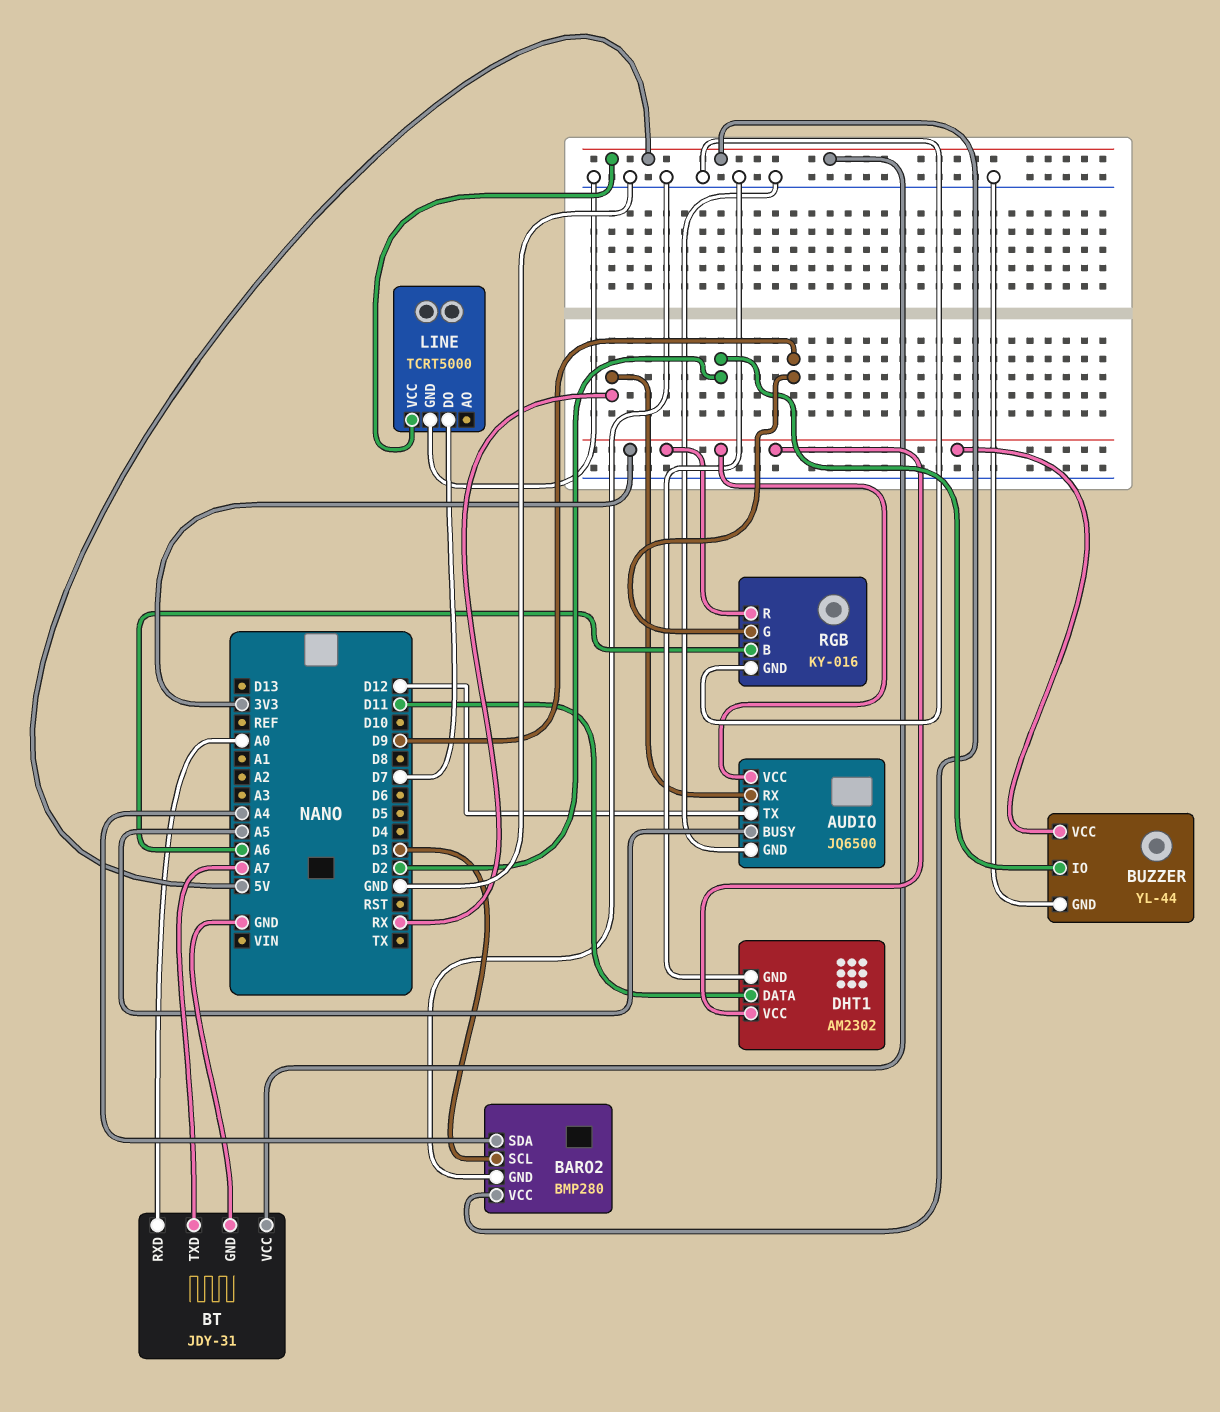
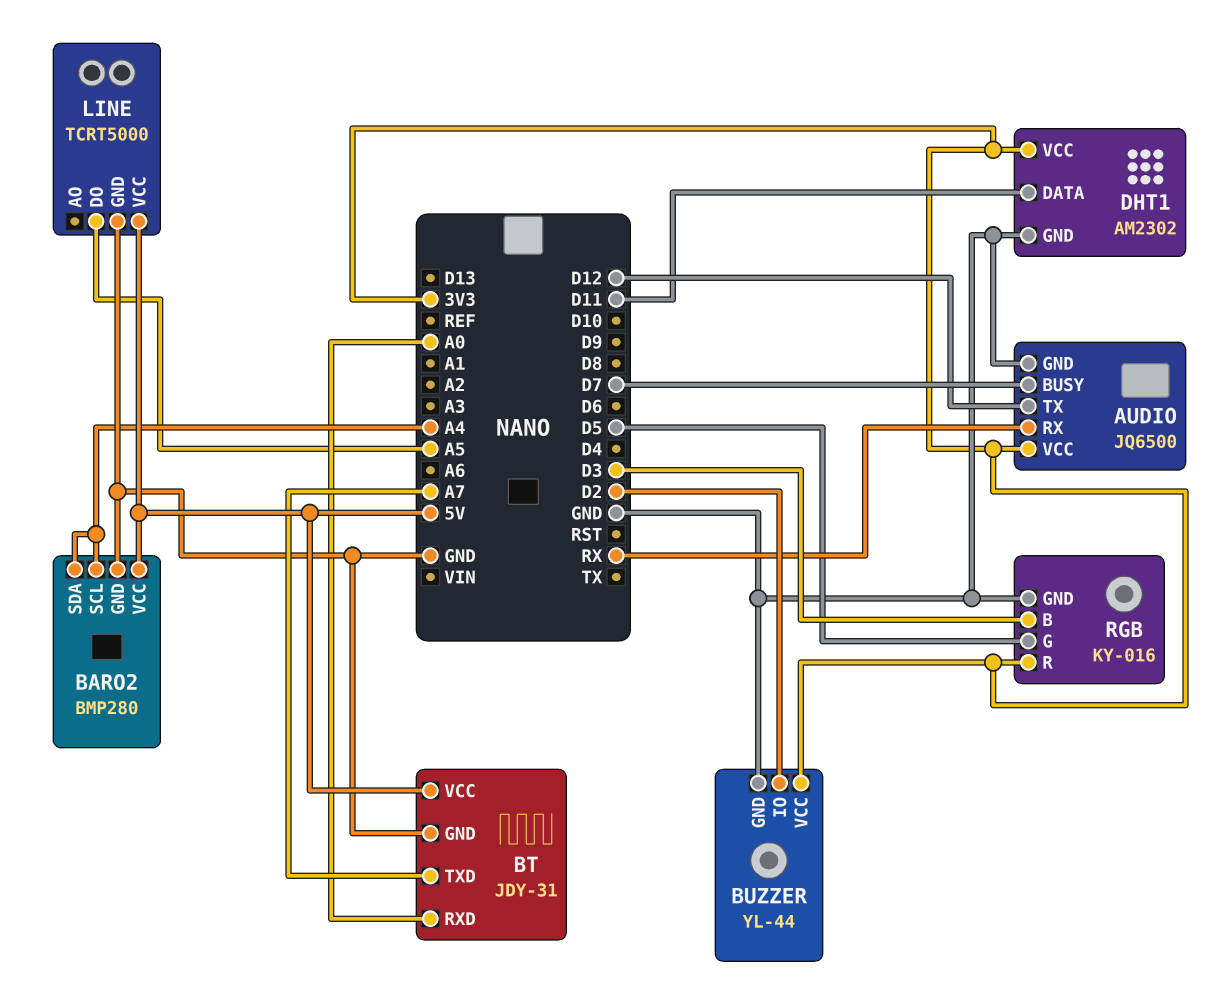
AUDIO pin BUSY: A5 -> D7
BARO2 pin SCL: D3 -> A4
LINE pin DO: D7 -> A5
RGB pin B: A6 -> D3
RGB pin G: D9 -> D5

